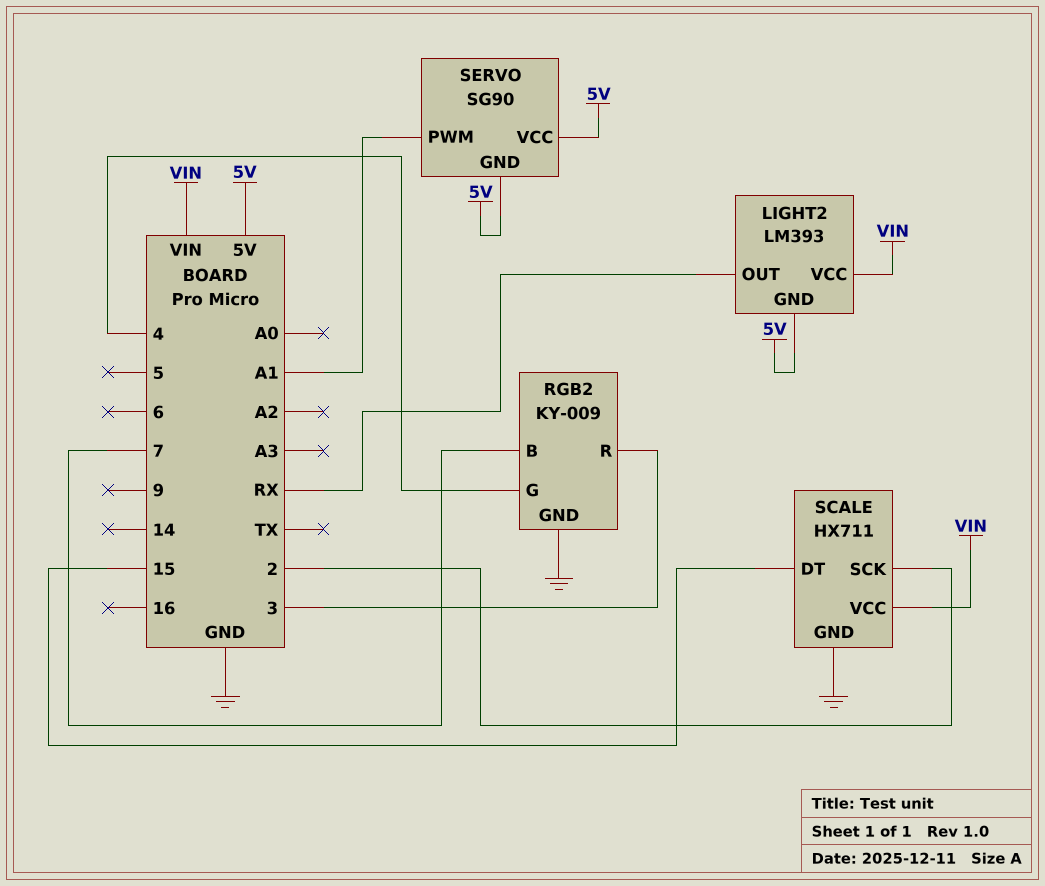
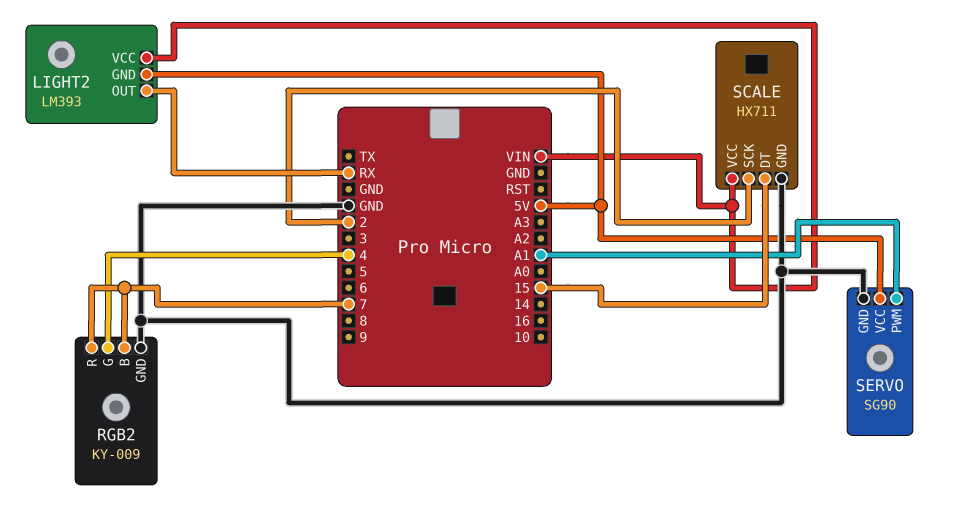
RGB2 pin R: 3 -> 7
SERVO pin GND: 5V -> GND

